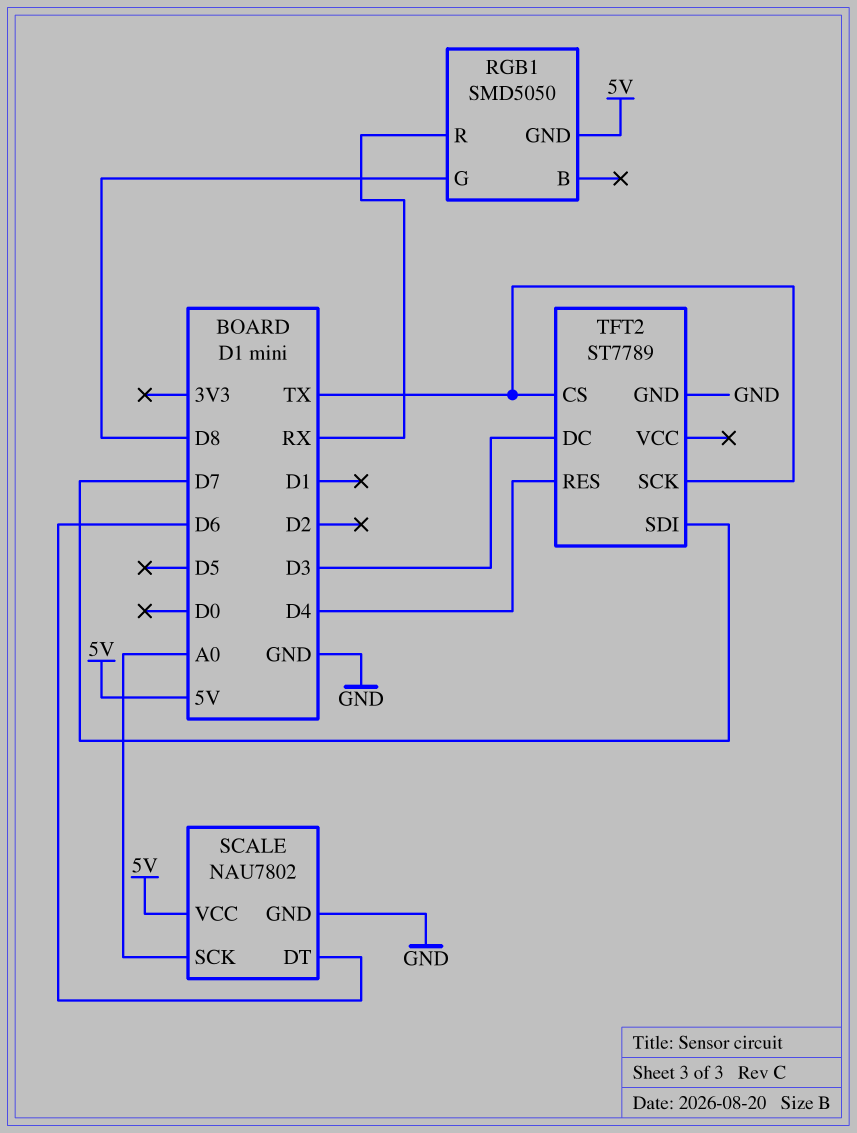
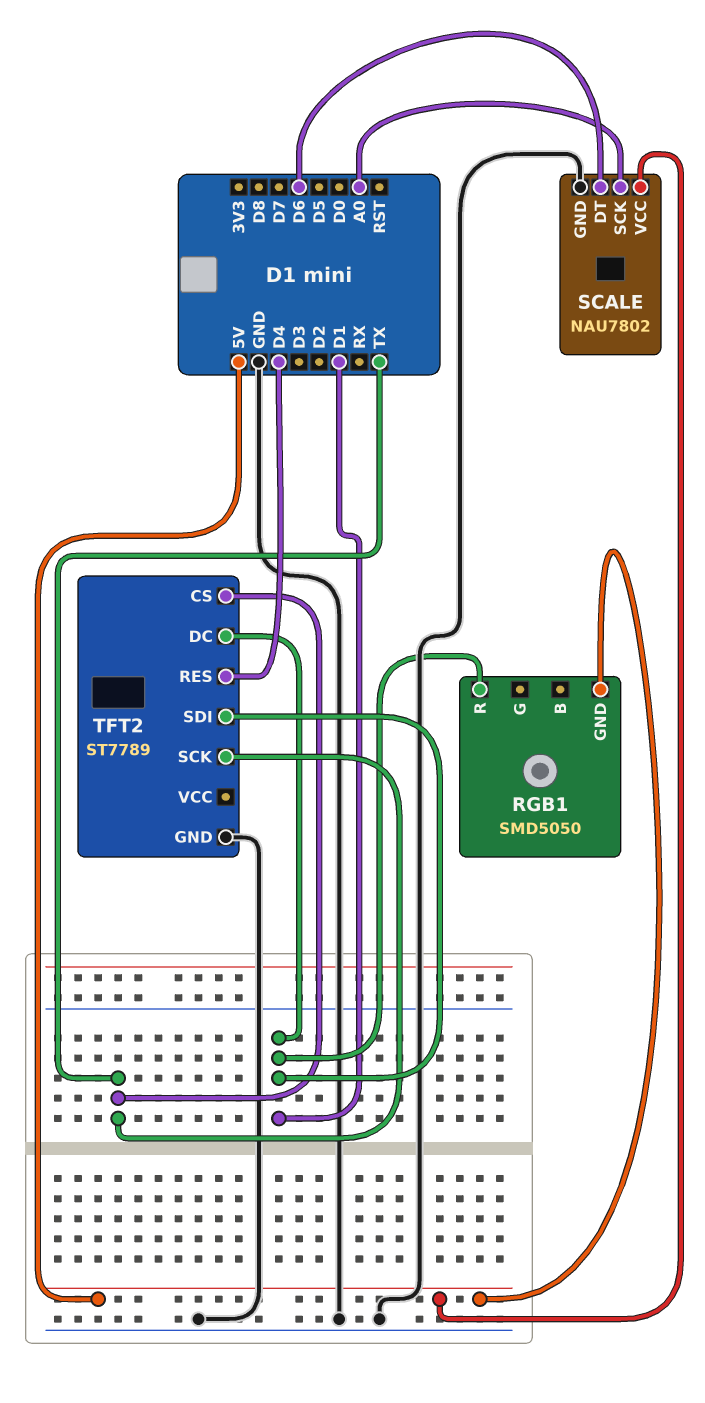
RGB1 pin G: D8 -> none
RGB1 pin R: RX -> D1
TFT2 pin DC: D3 -> D1
TFT2 pin SDI: D7 -> D1

